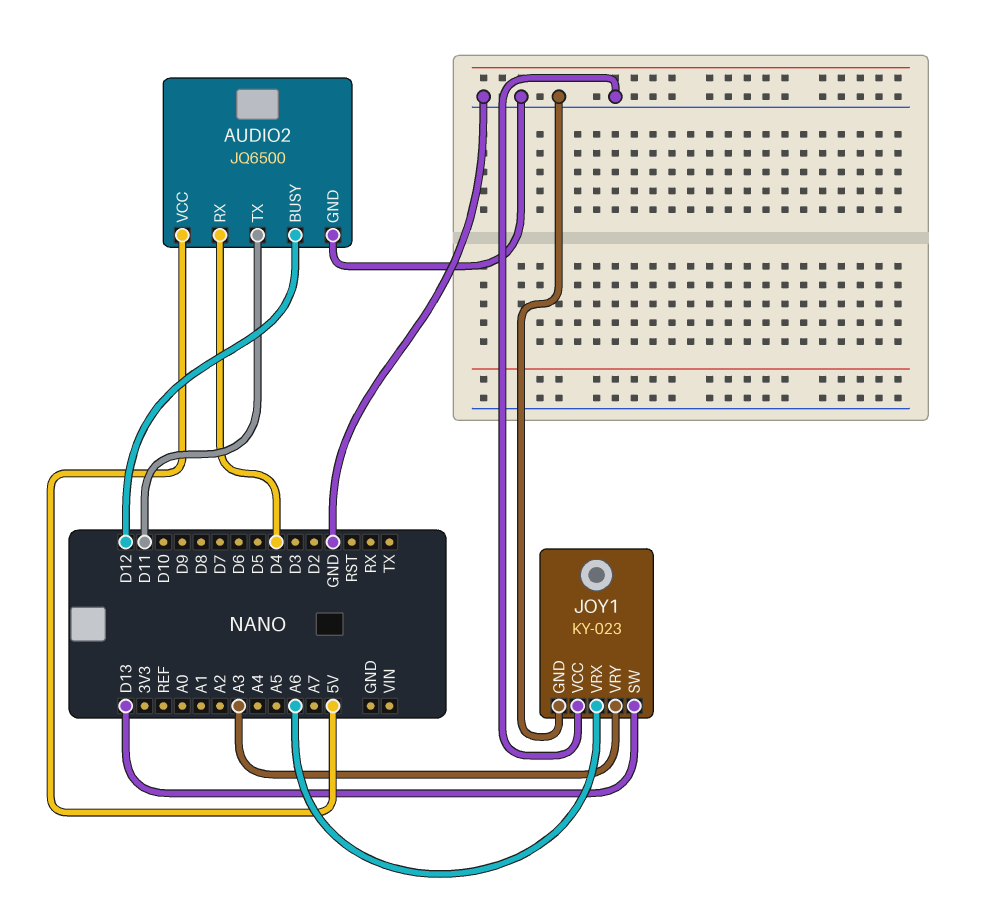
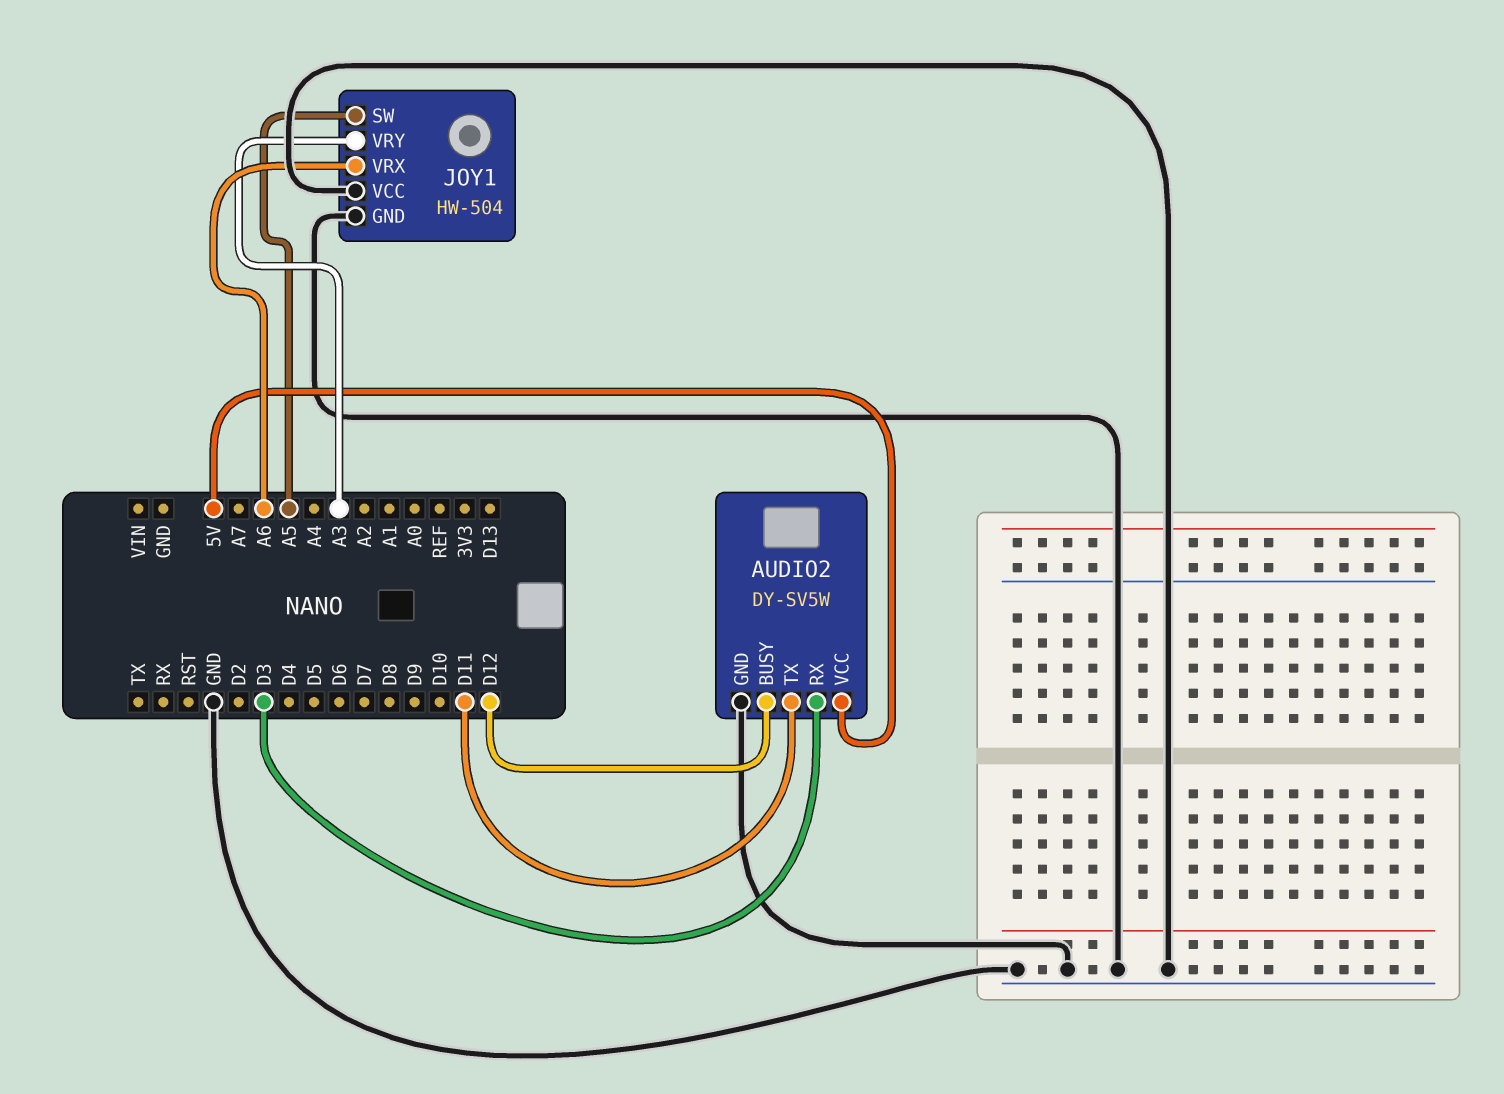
AUDIO2: JQ6500 -> DY-SV5W
AUDIO2 pin RX: D4 -> D3
JOY1: KY-023 -> HW-504
JOY1 pin SW: D13 -> A5

